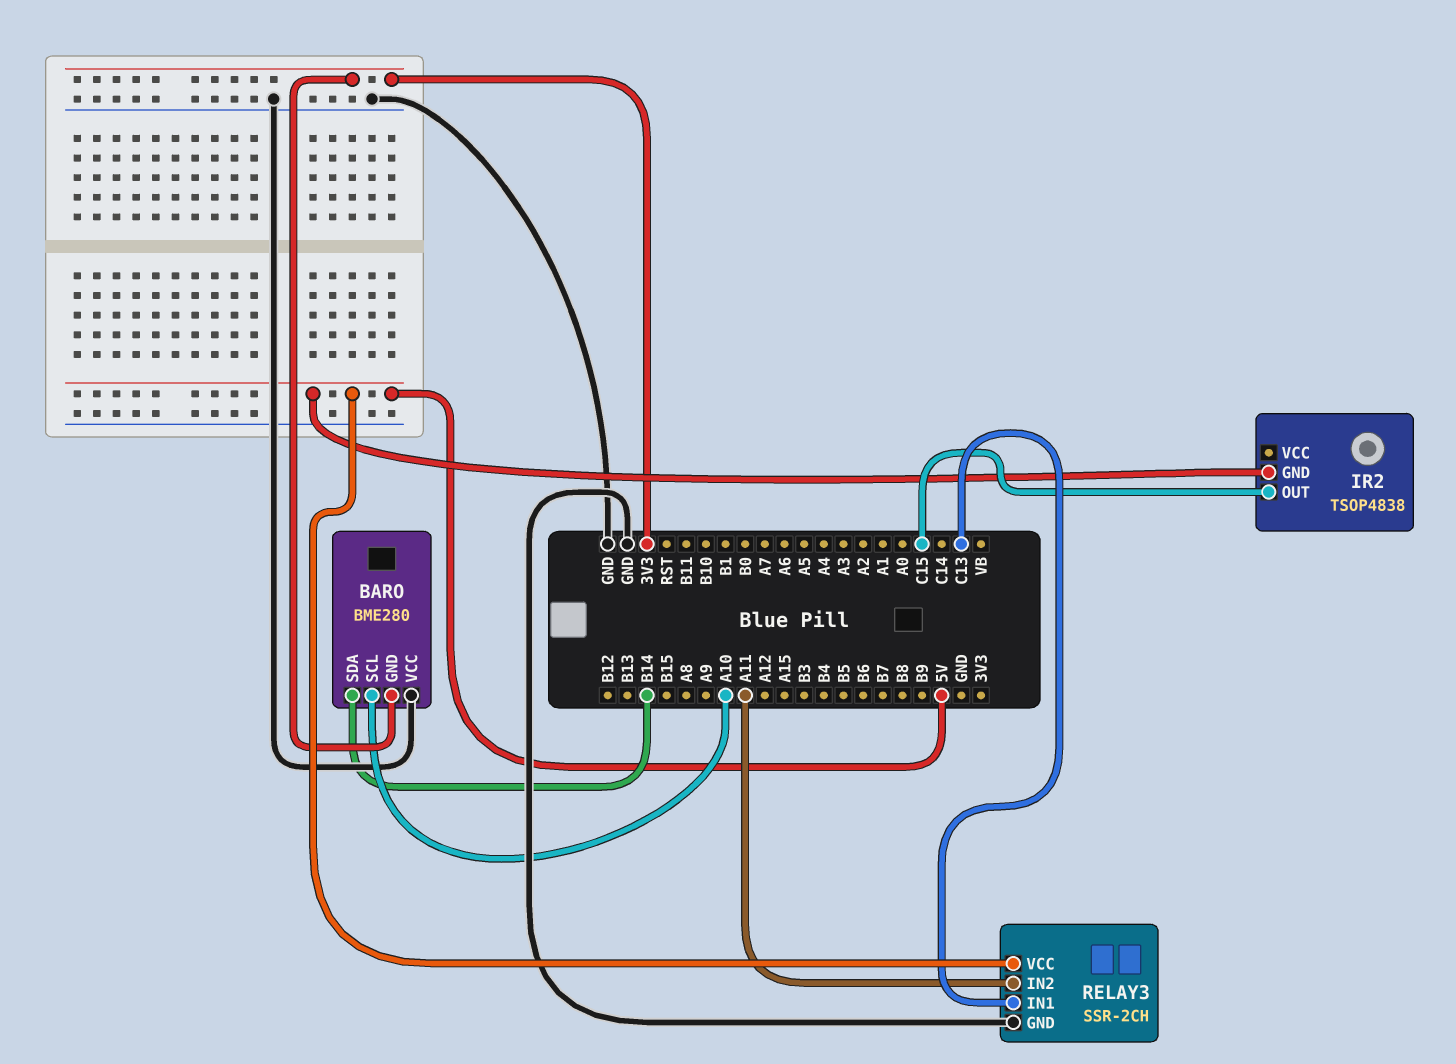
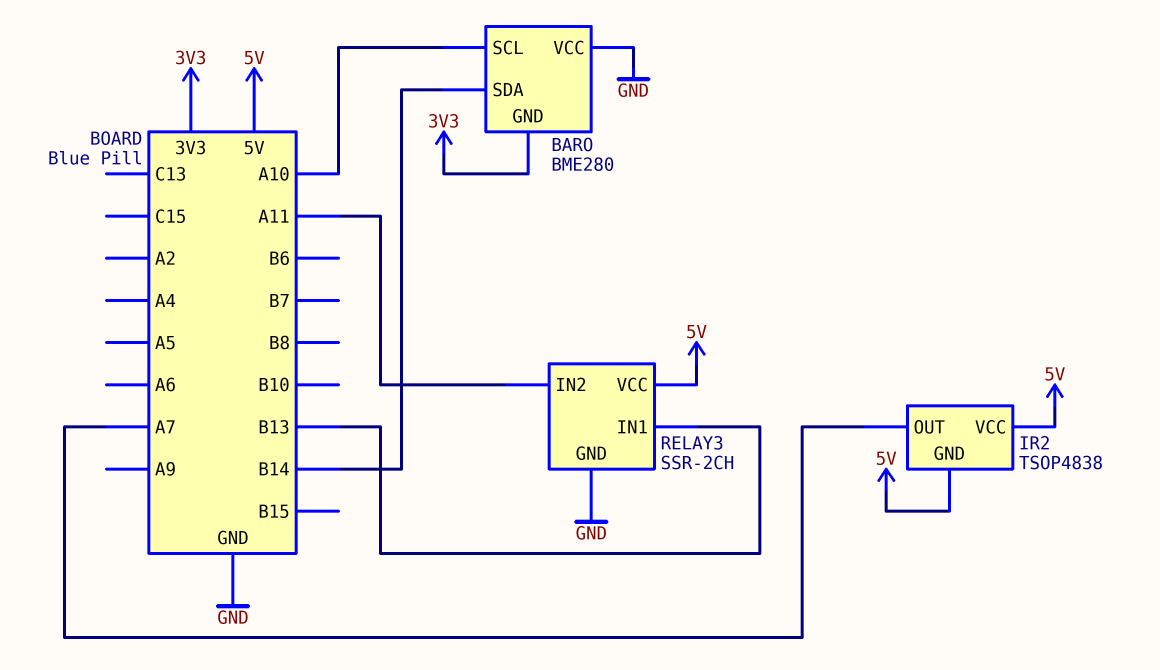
IR2 pin OUT: C15 -> A7
IR2 pin VCC: none -> 5V
RELAY3 pin IN1: C13 -> B13

